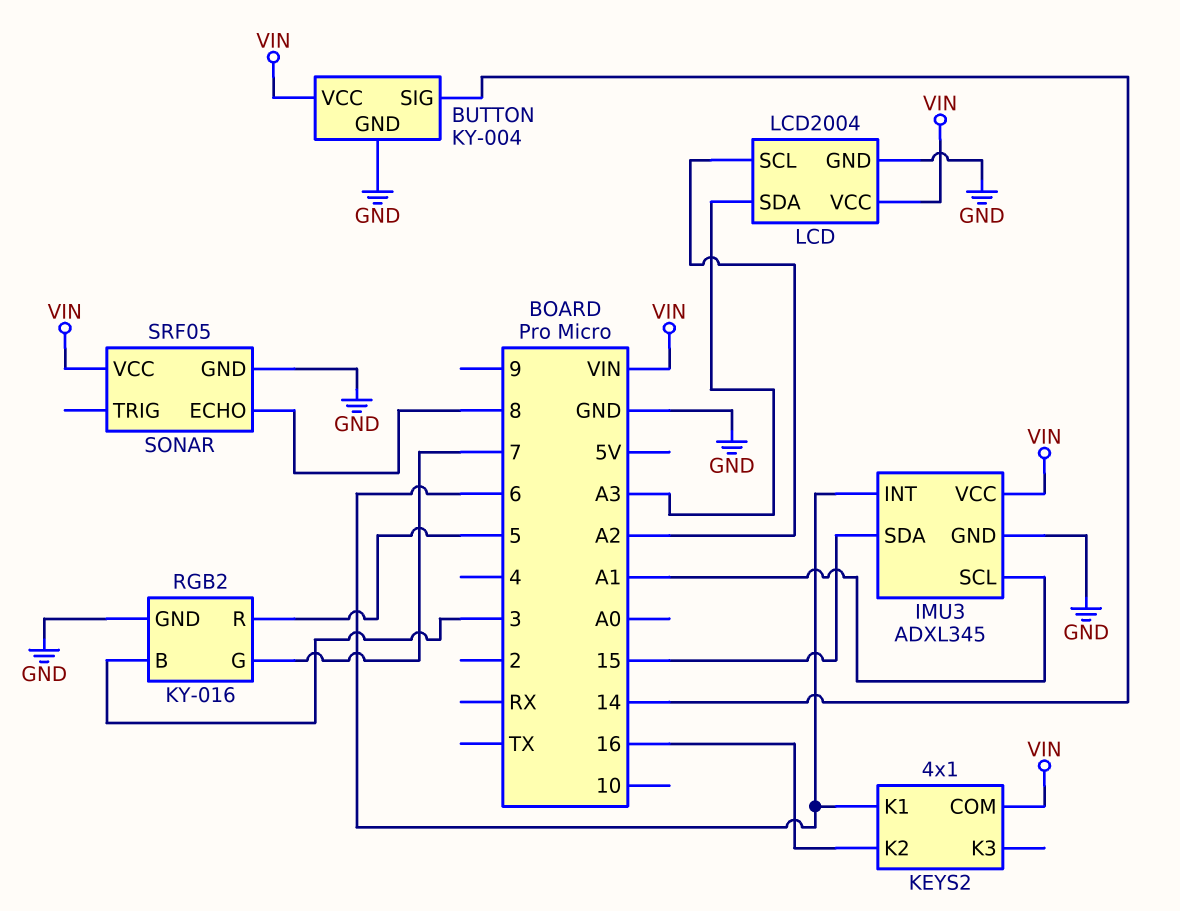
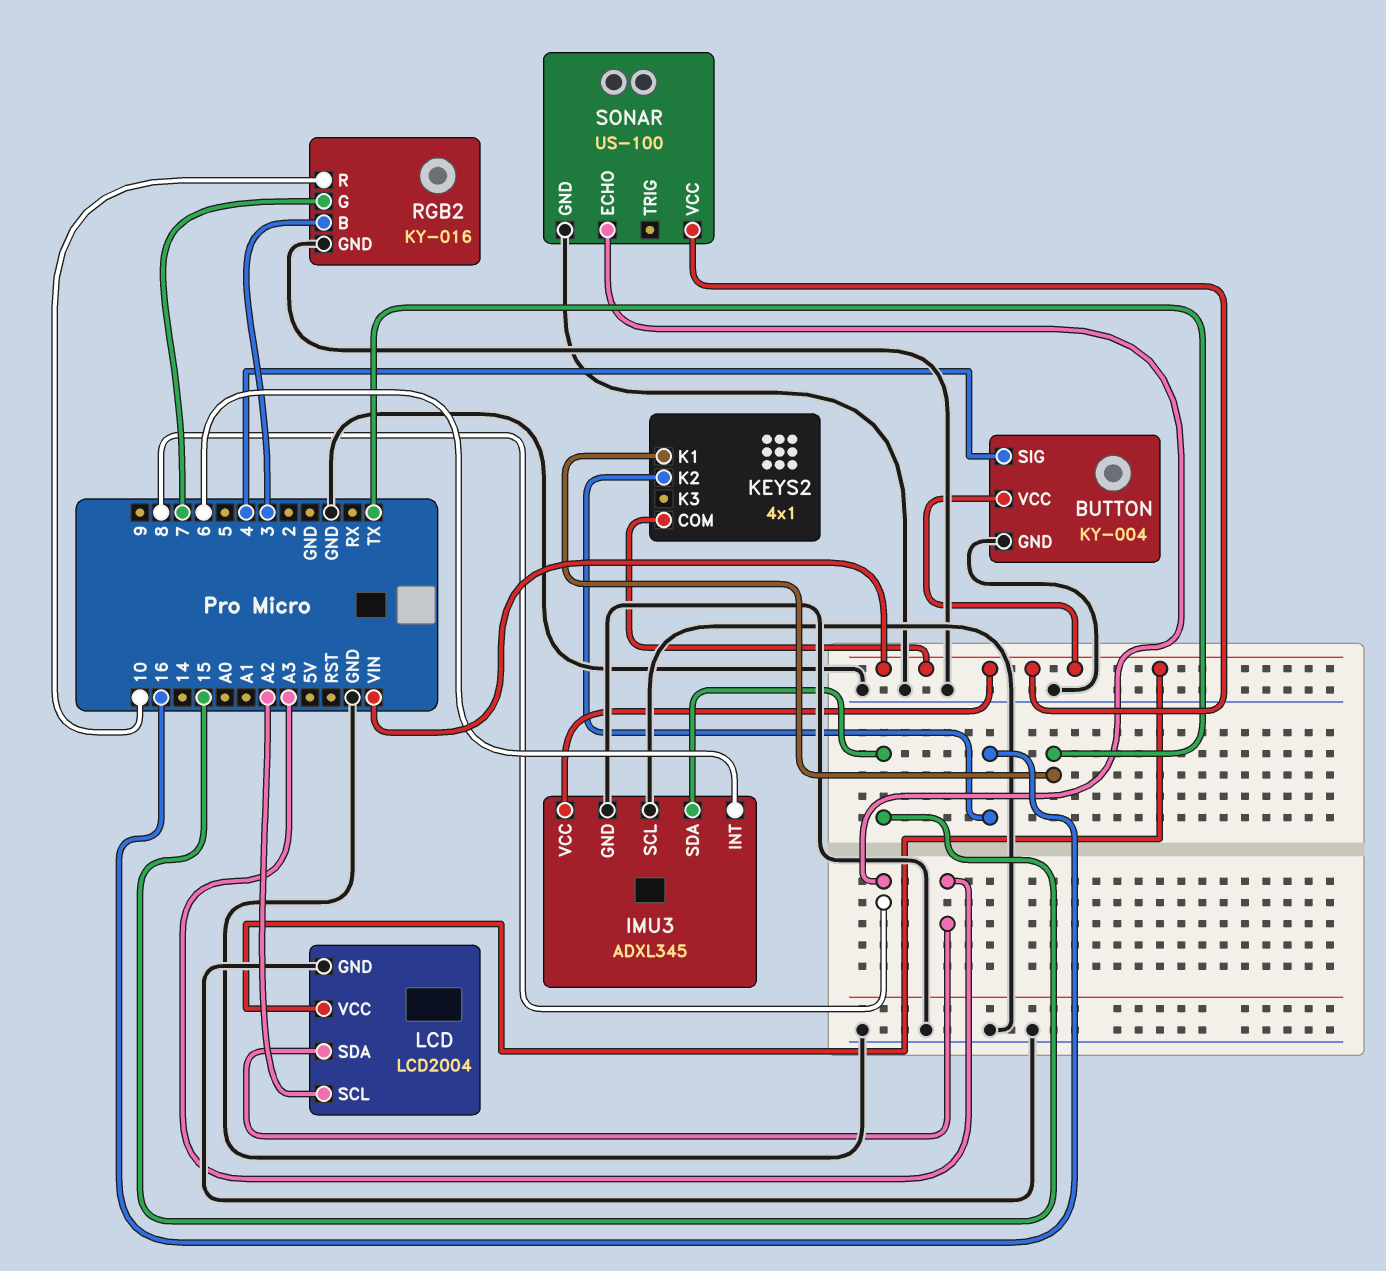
BUTTON pin SIG: 14 -> 4
IMU3 pin SCL: A1 -> GND
KEYS2 pin K1: 6 -> TX
RGB2 pin R: 5 -> 10
SONAR: SRF05 -> US-100

